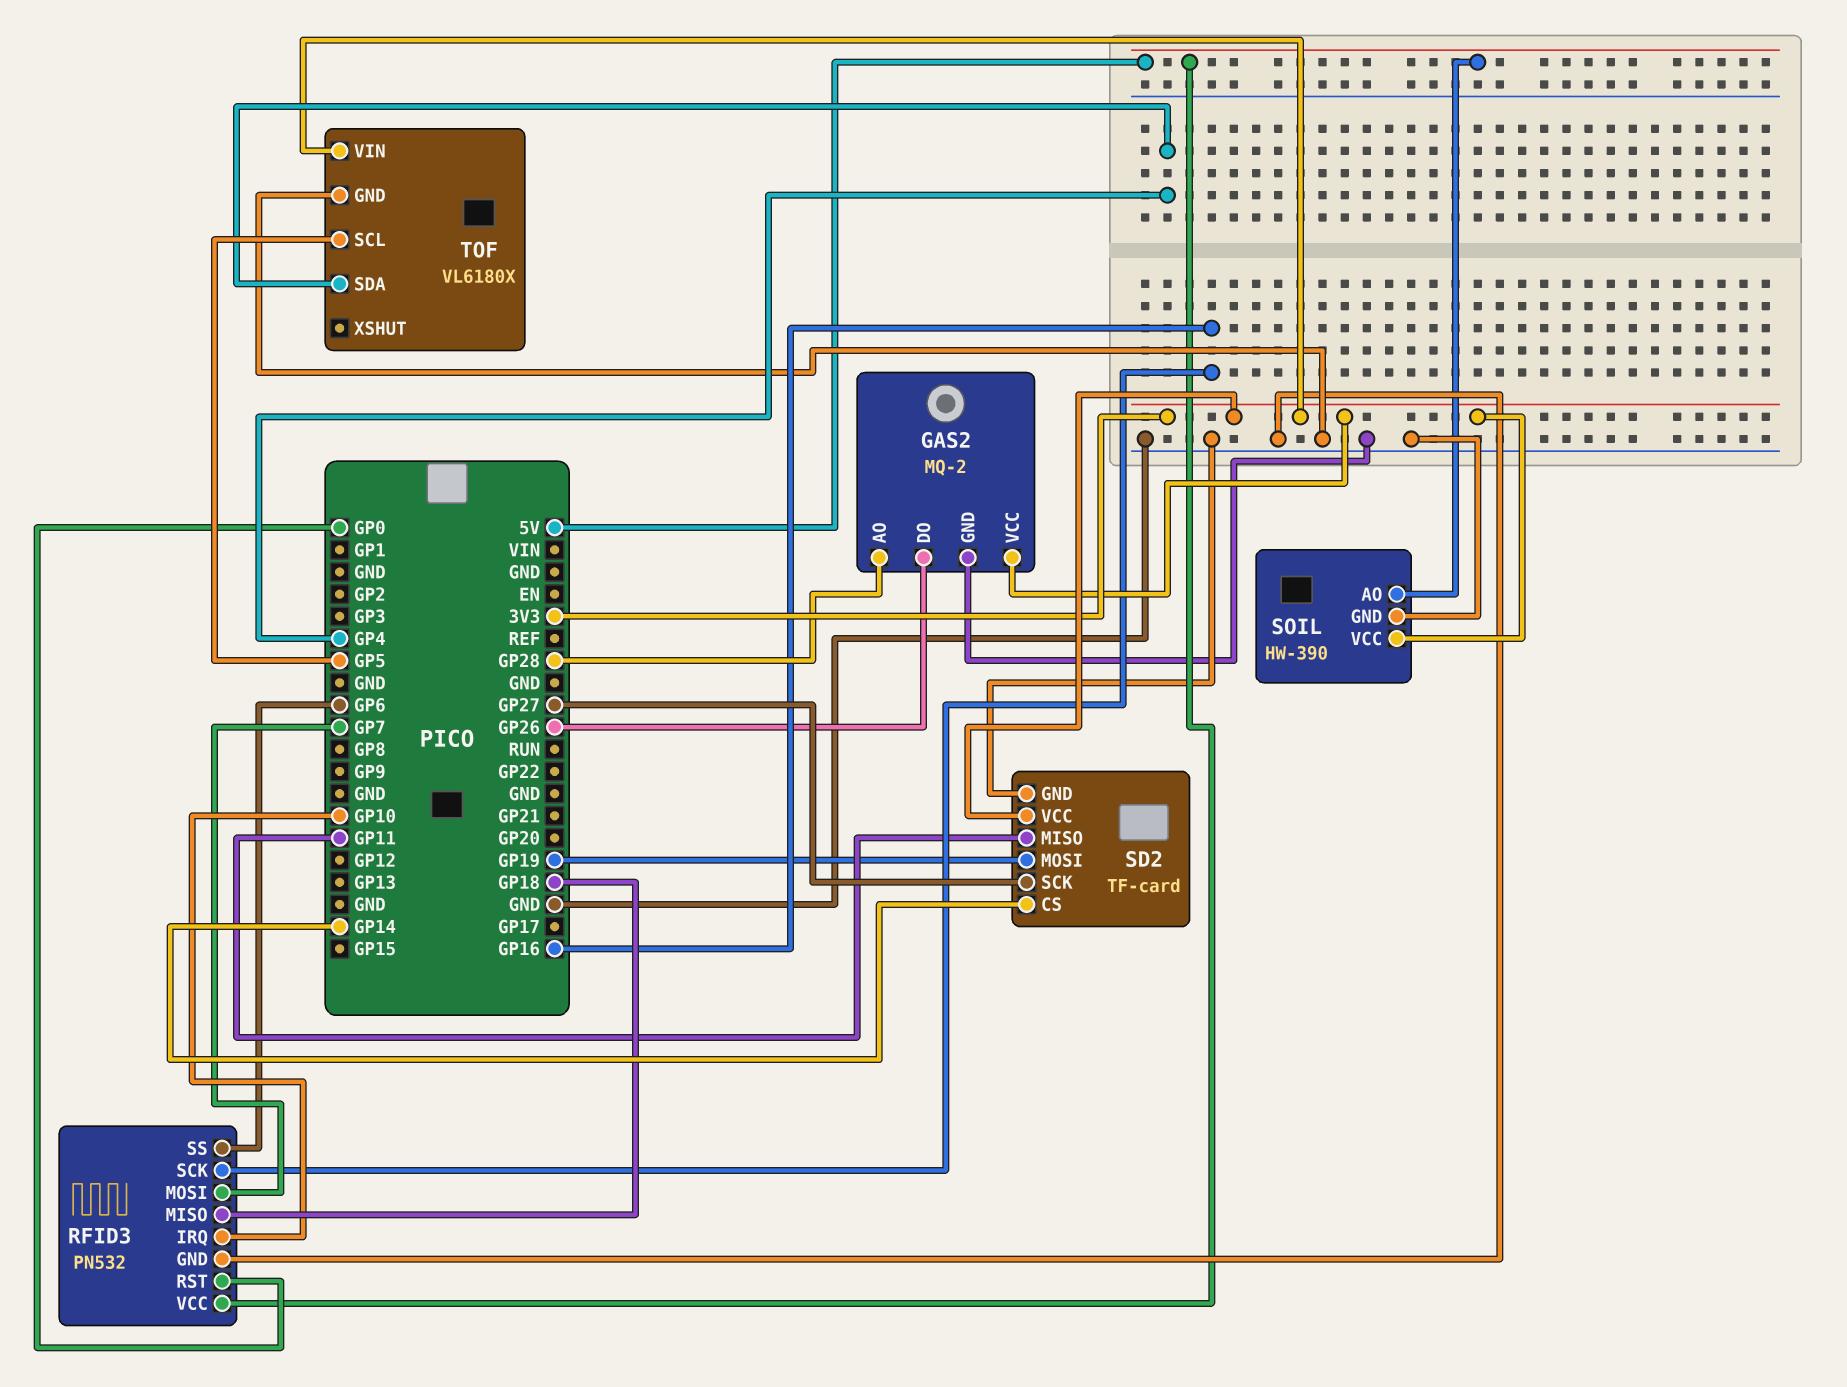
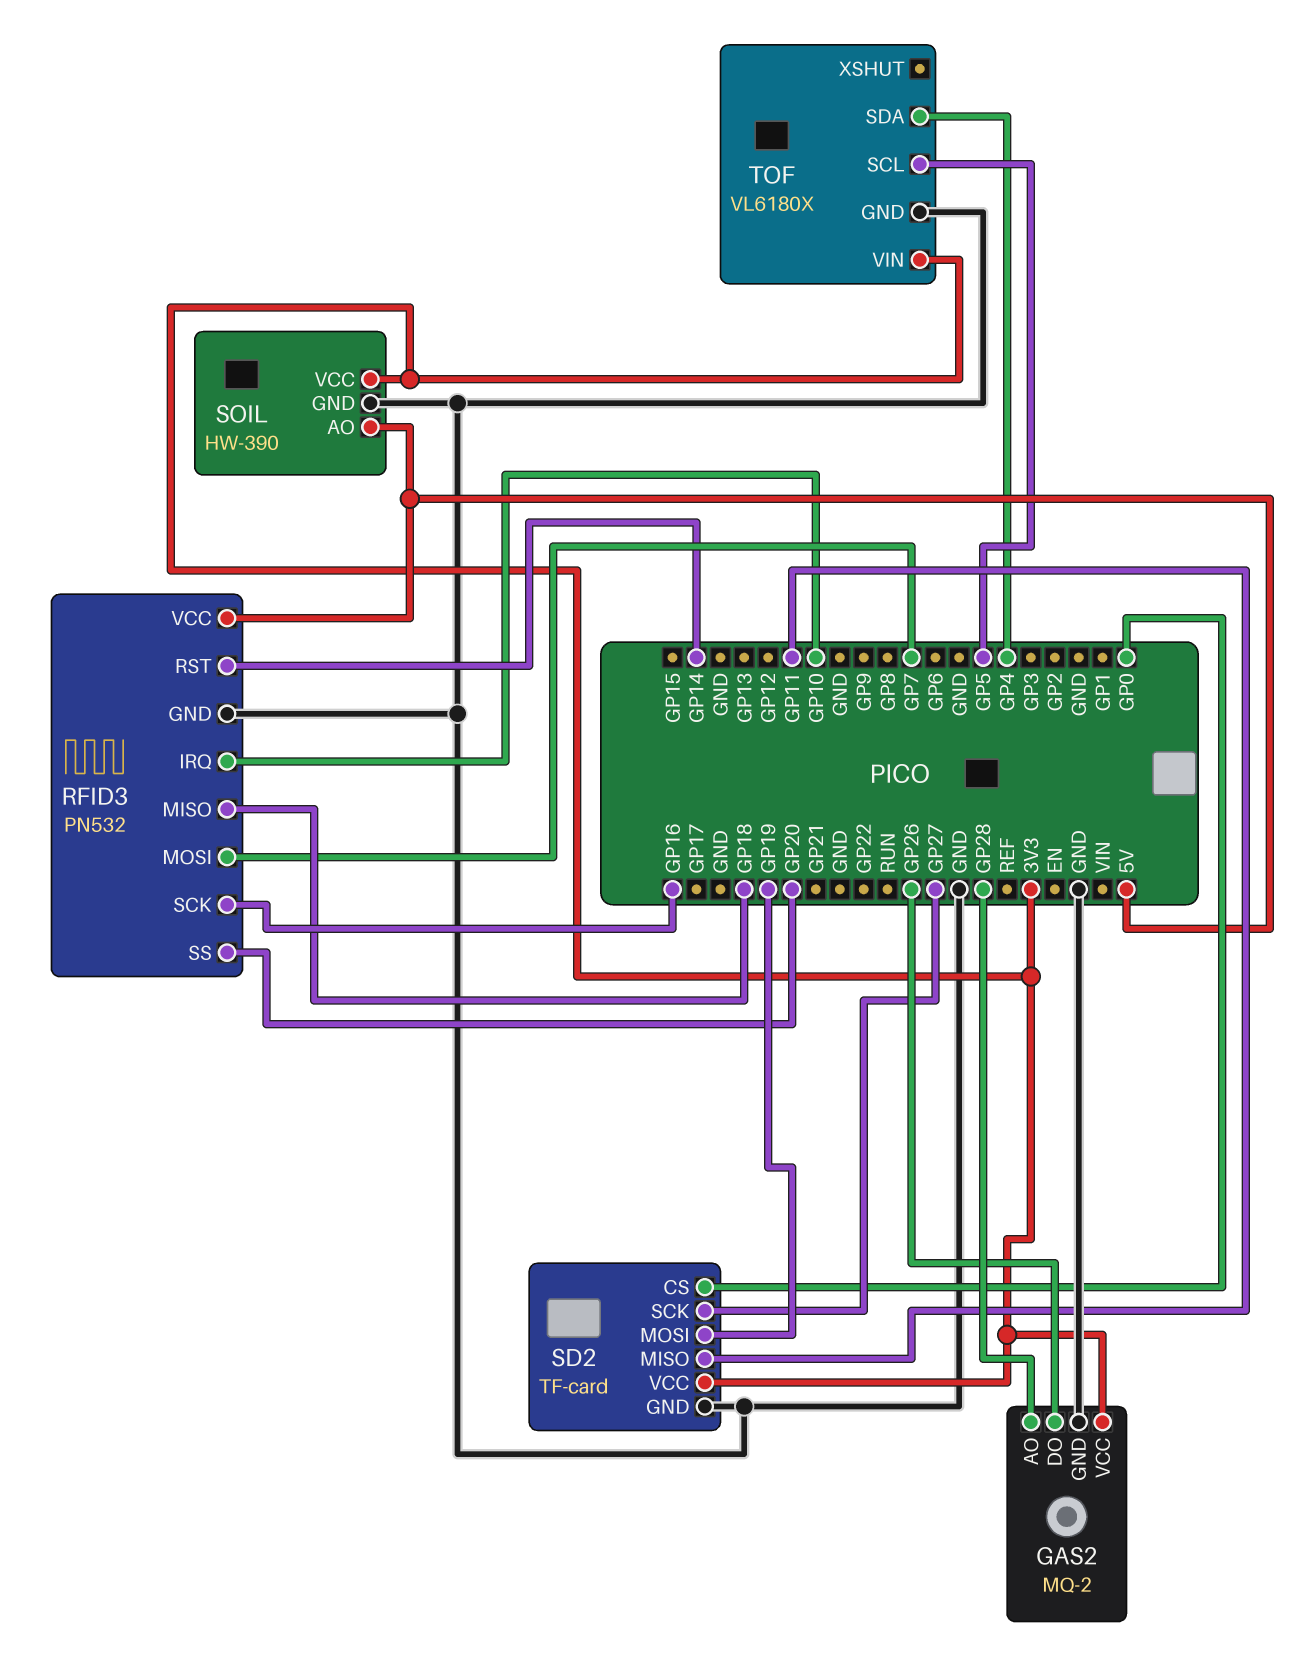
RFID3 pin RST: GP0 -> GP14
RFID3 pin SS: GP6 -> GP20
SD2 pin CS: GP14 -> GP0

